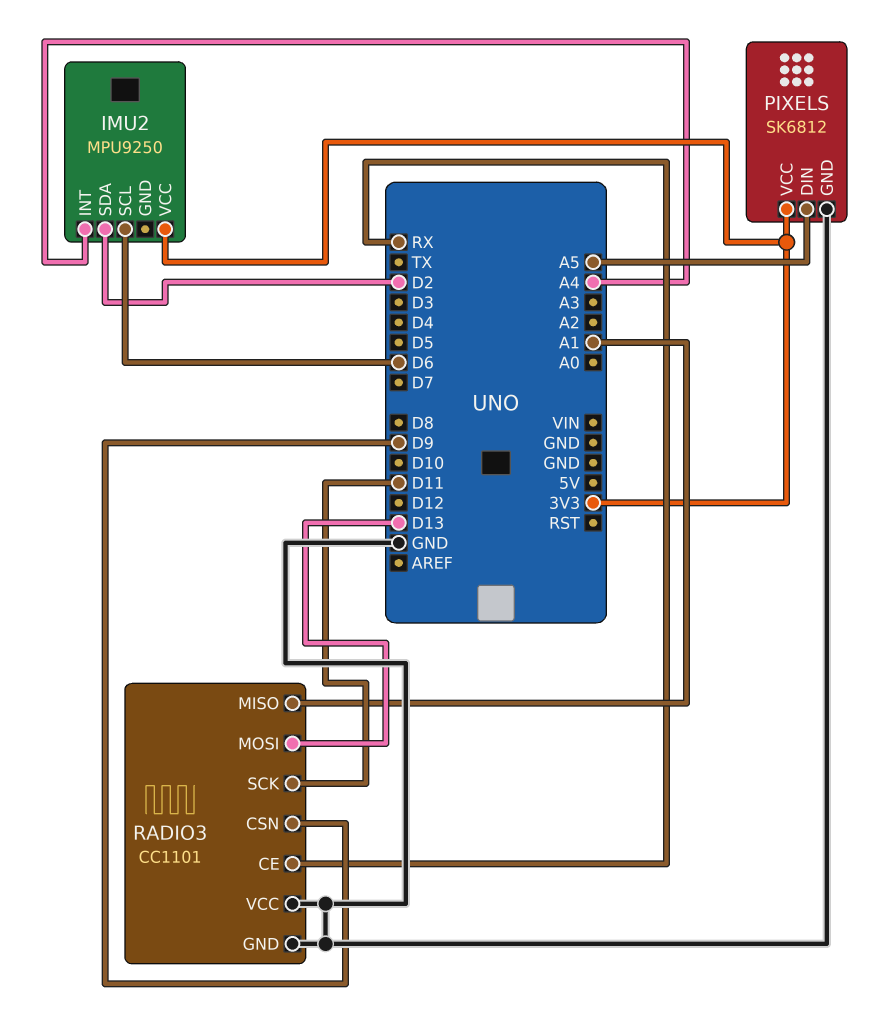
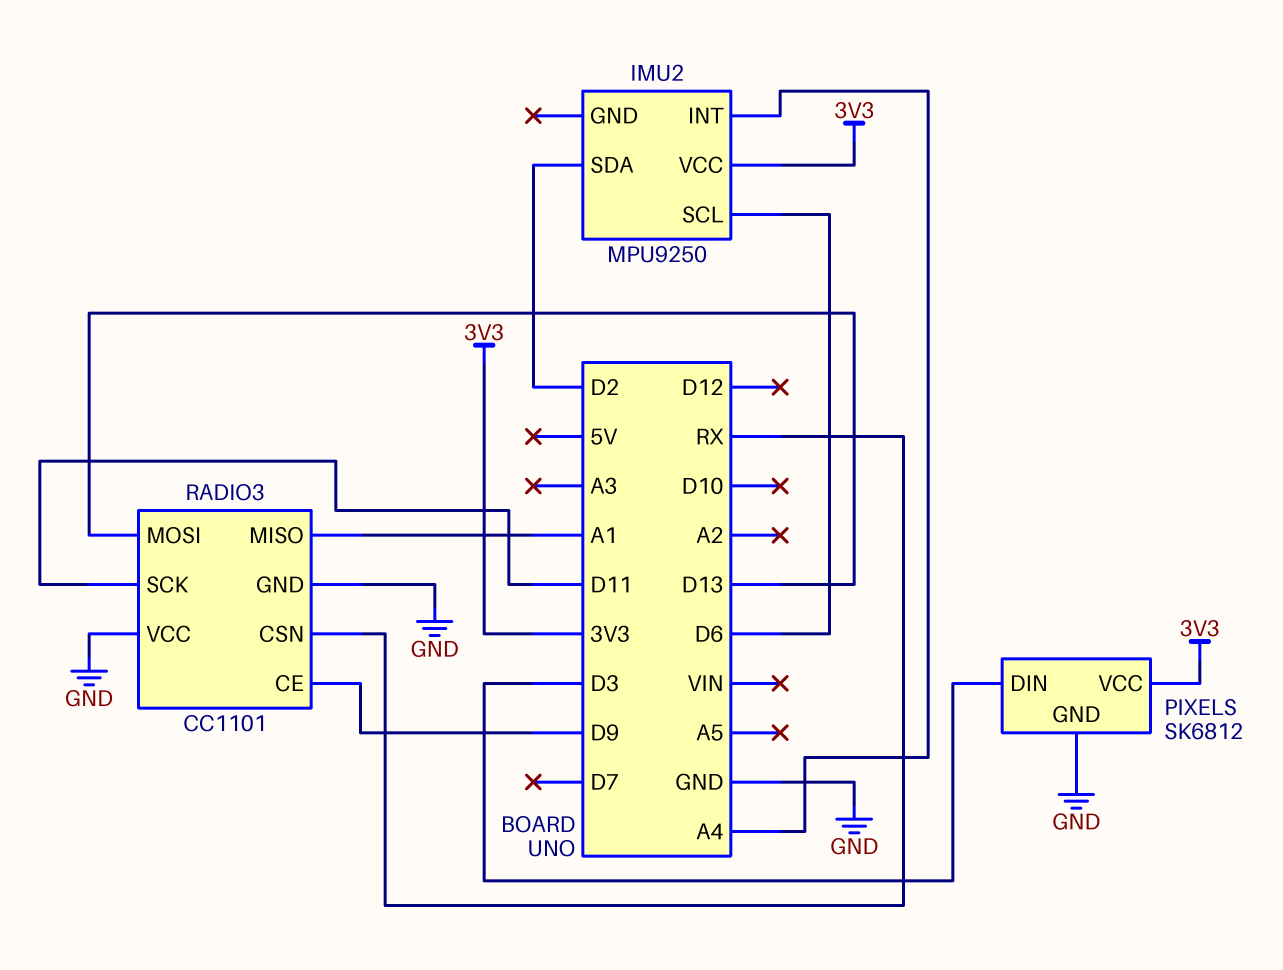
PIXELS pin DIN: A5 -> D3
RADIO3 pin CE: RX -> D9
RADIO3 pin CSN: D9 -> RX

